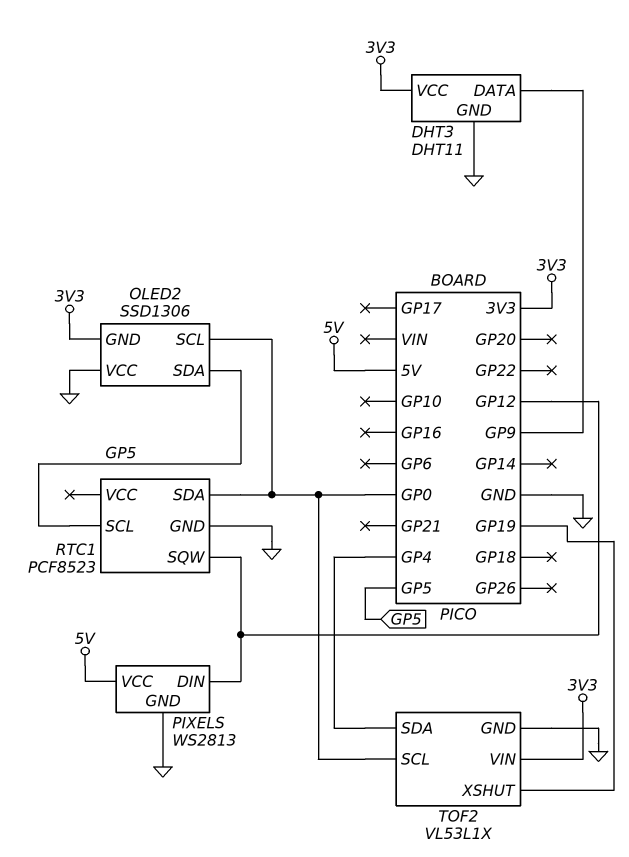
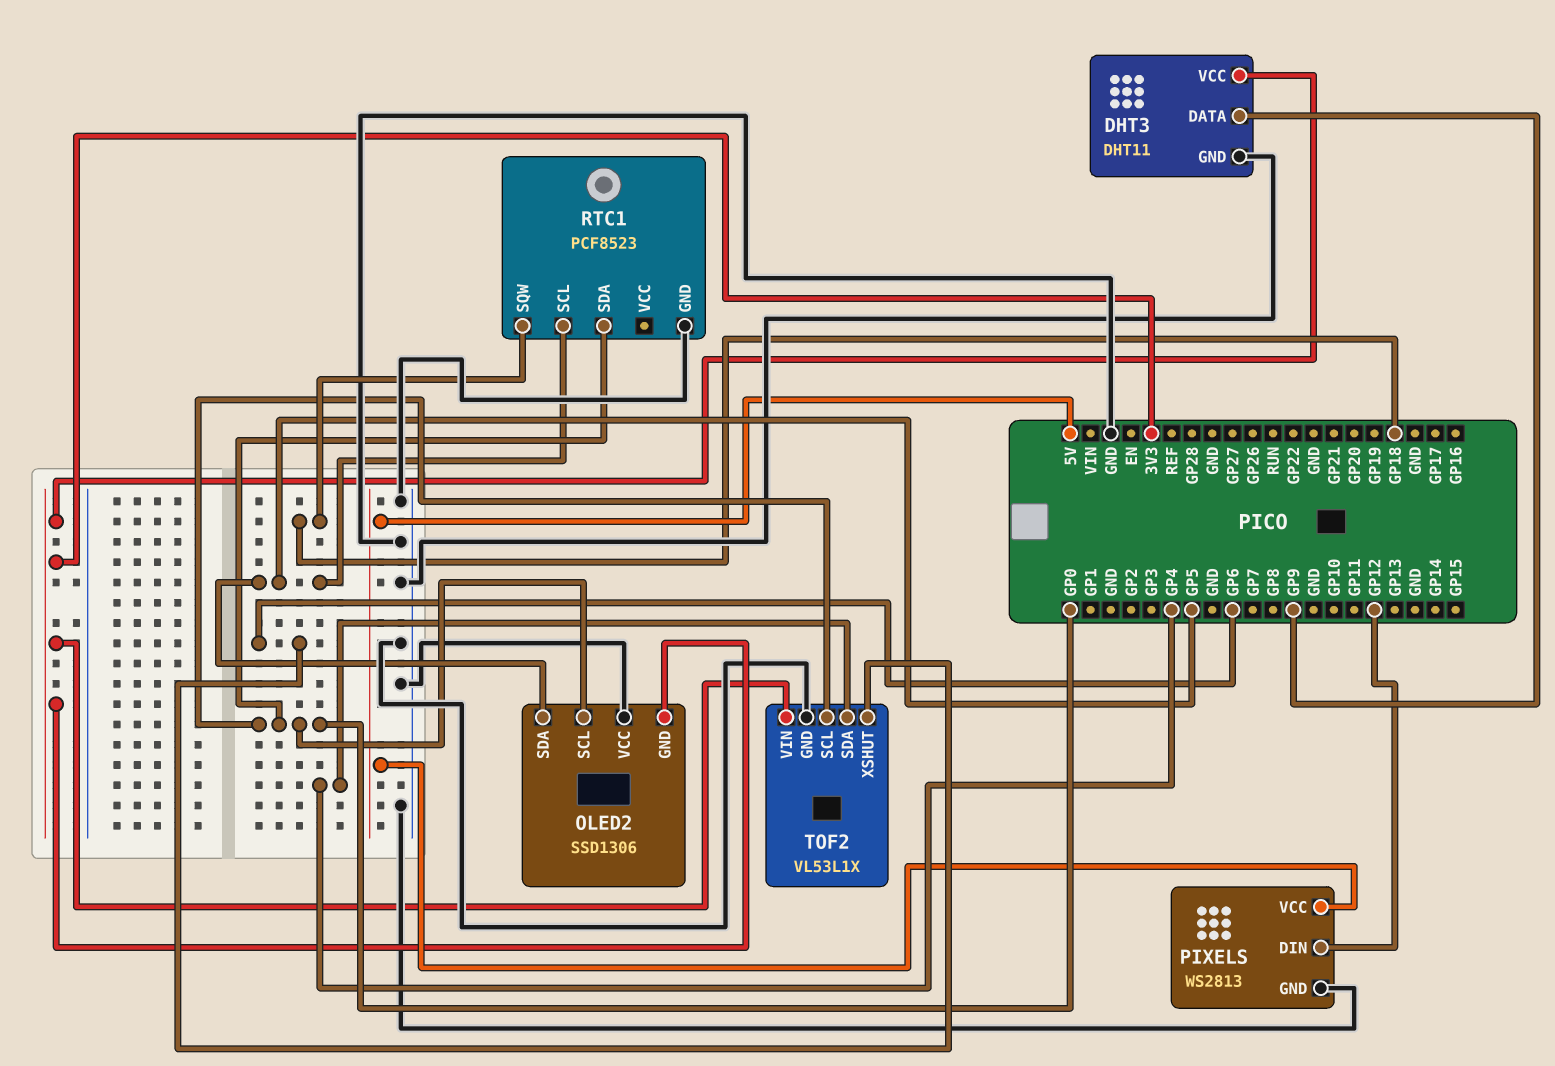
RTC1 pin SQW: GP12 -> GP18
TOF2 pin XSHUT: GP19 -> GP6

